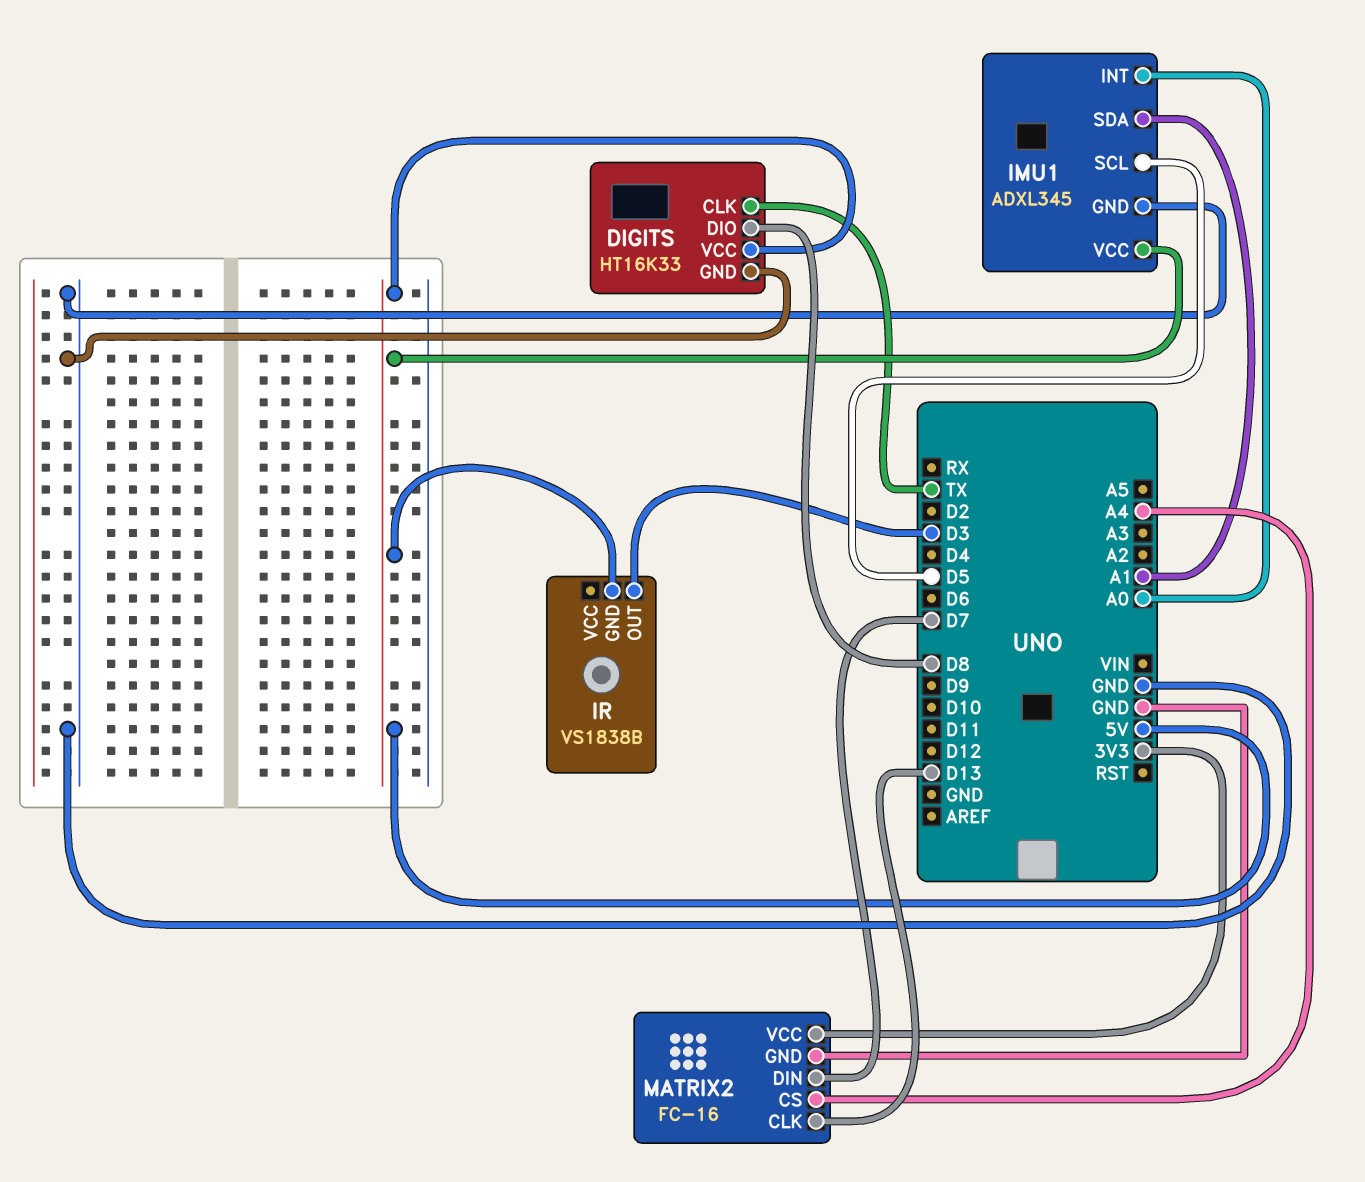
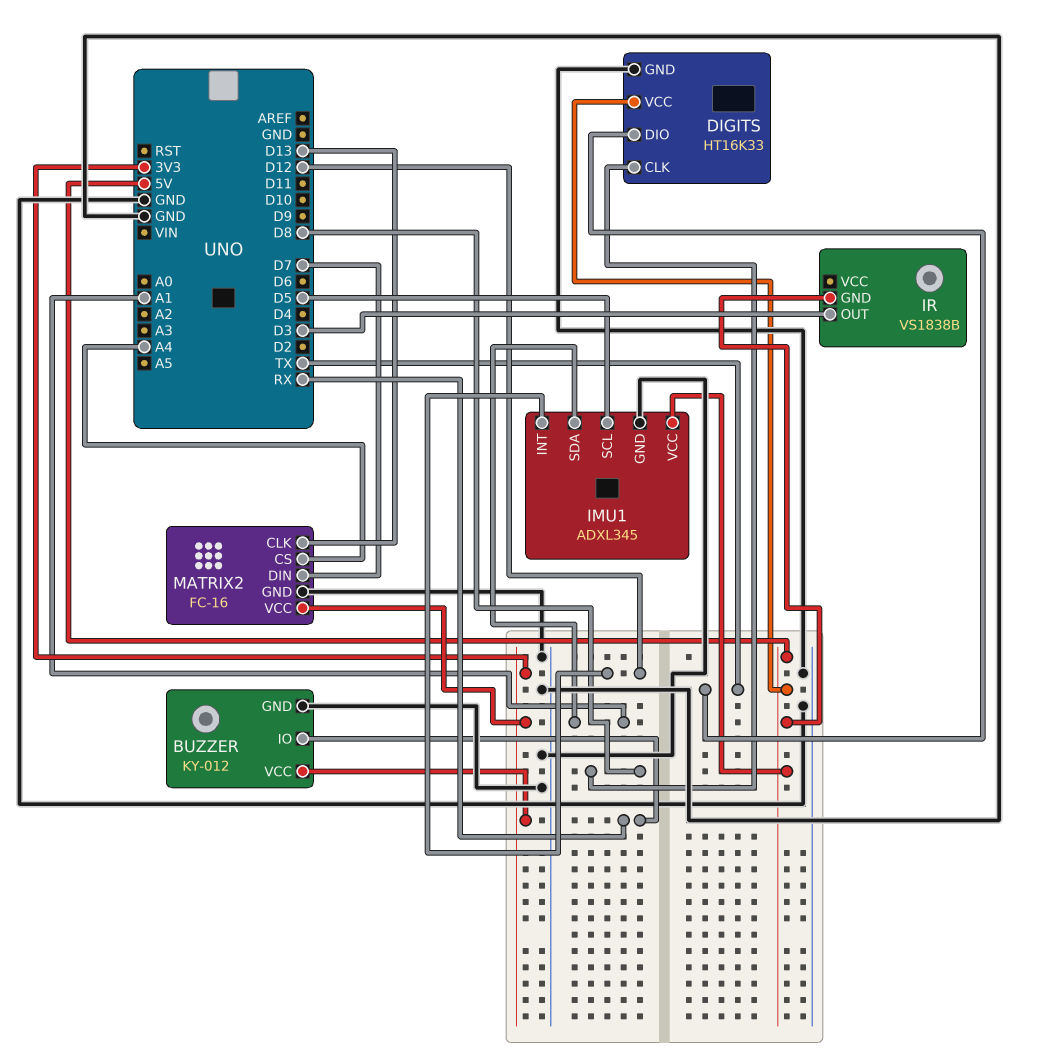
BUZZER: none -> KY-012
BUZZER pin GND: none -> GND
BUZZER pin IO: none -> RX
BUZZER pin VCC: none -> 3V3
DIGITS pin CLK: TX -> D8
DIGITS pin DIO: D8 -> TX
IMU1 pin INT: A0 -> D12

